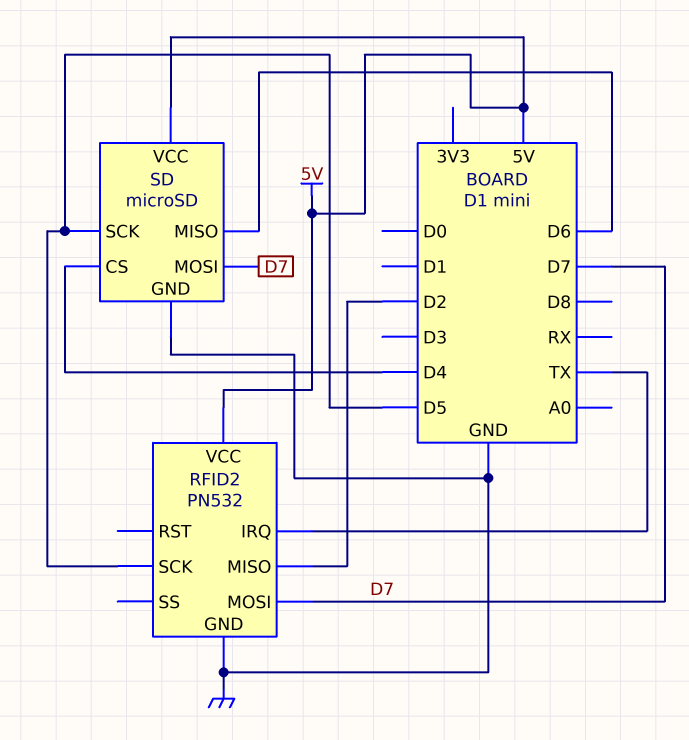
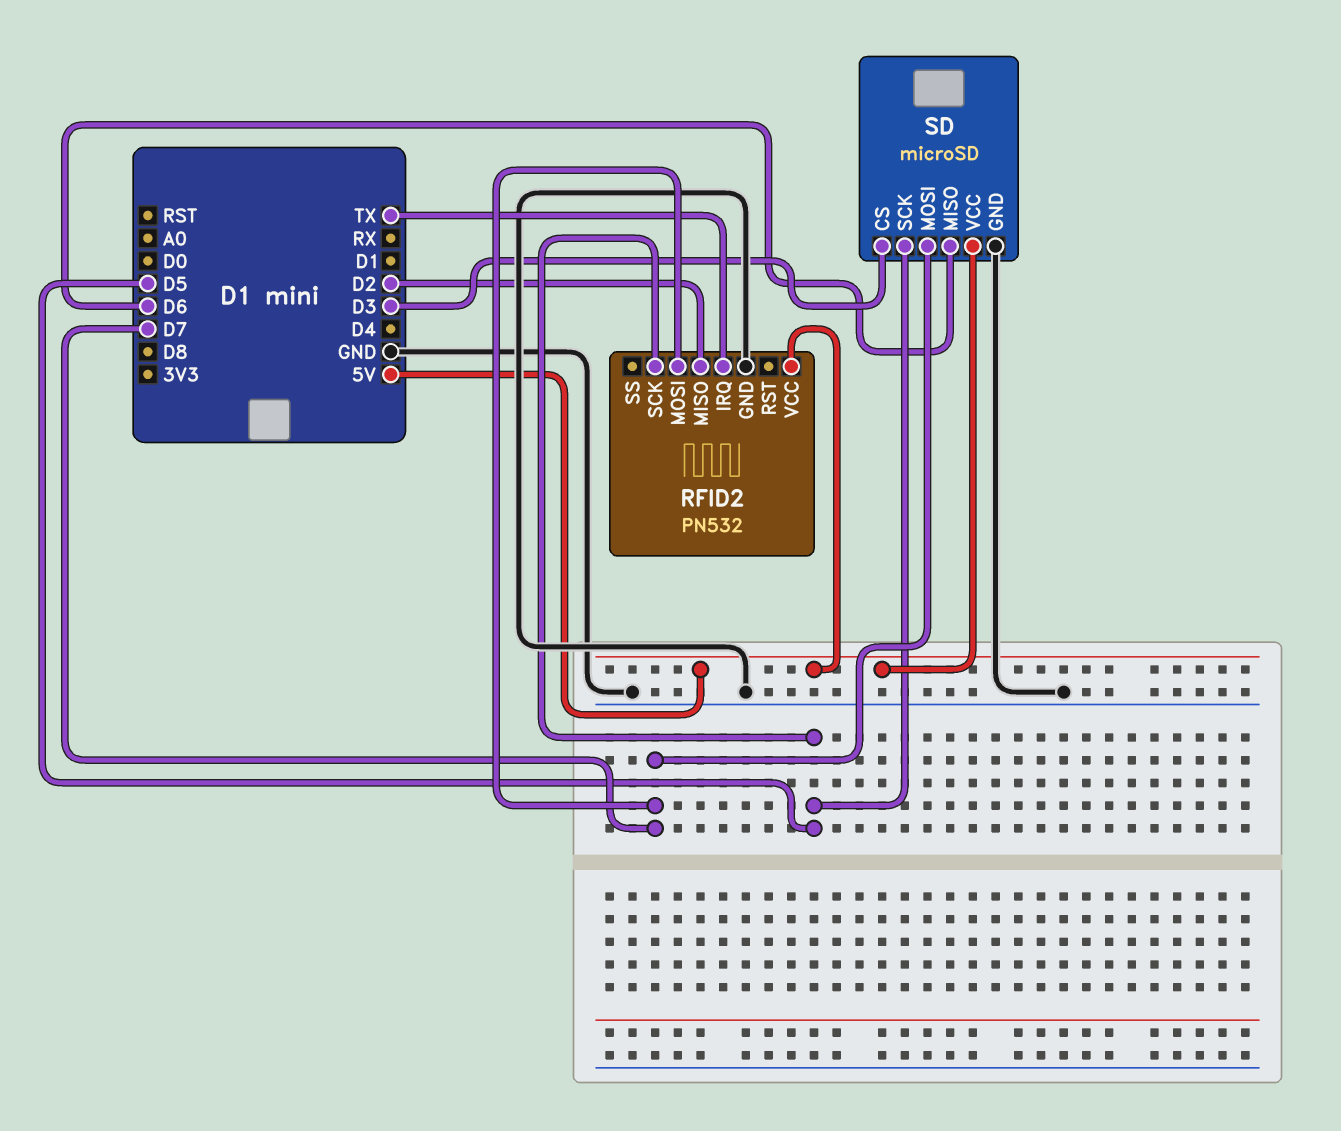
SD pin CS: D4 -> D3

